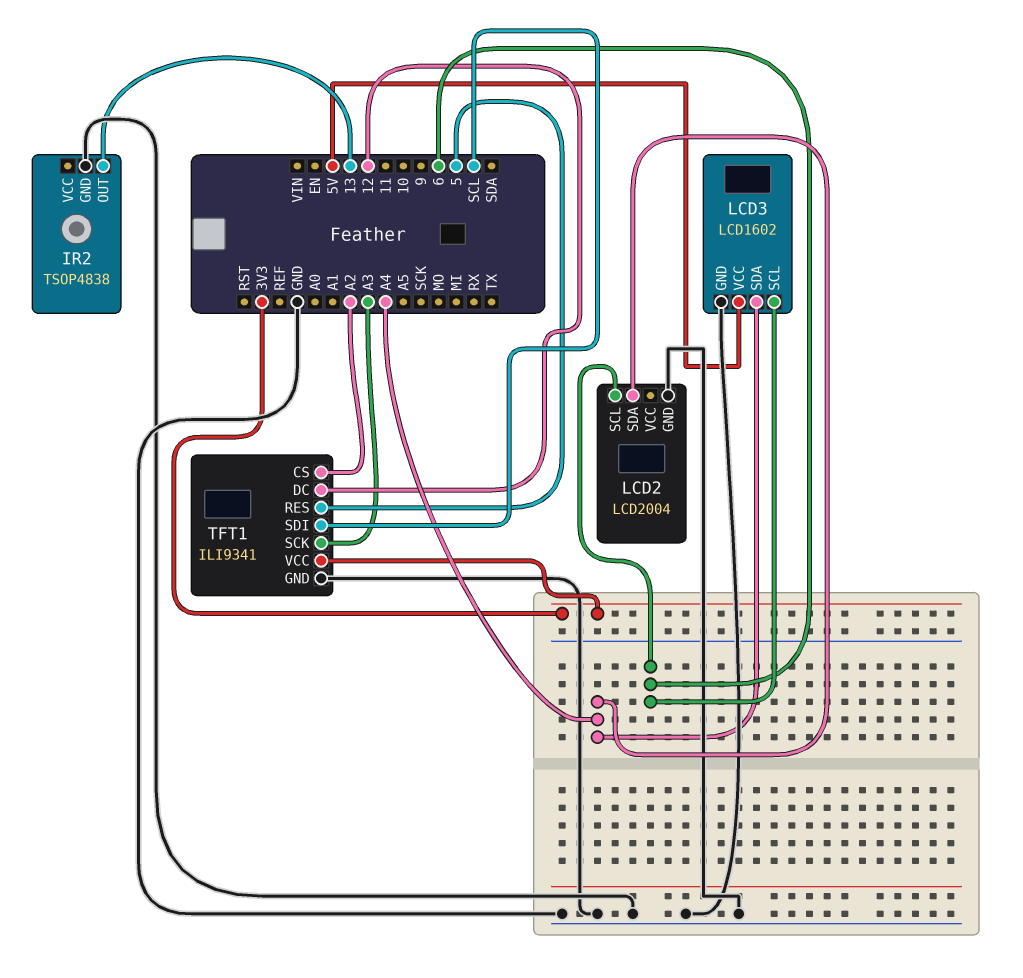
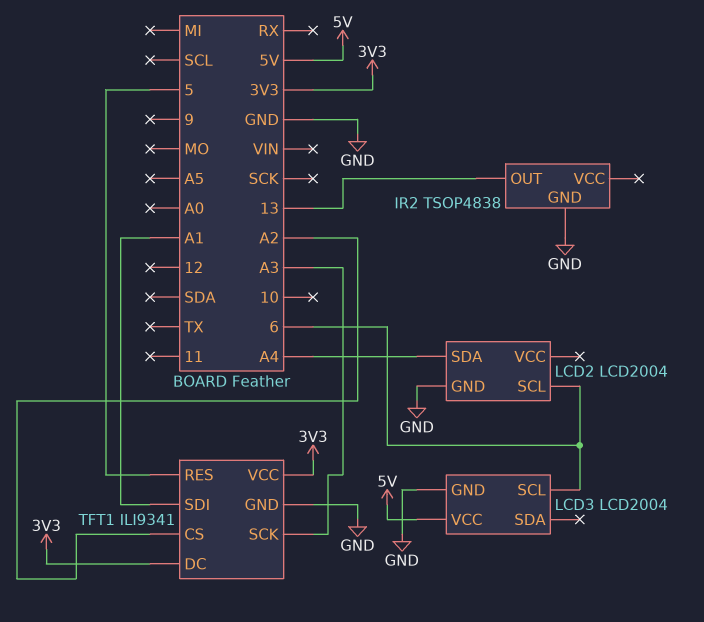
LCD3: LCD1602 -> LCD2004
LCD3 pin SDA: A4 -> none
TFT1 pin DC: 12 -> 3V3
TFT1 pin SDI: SCL -> A1

